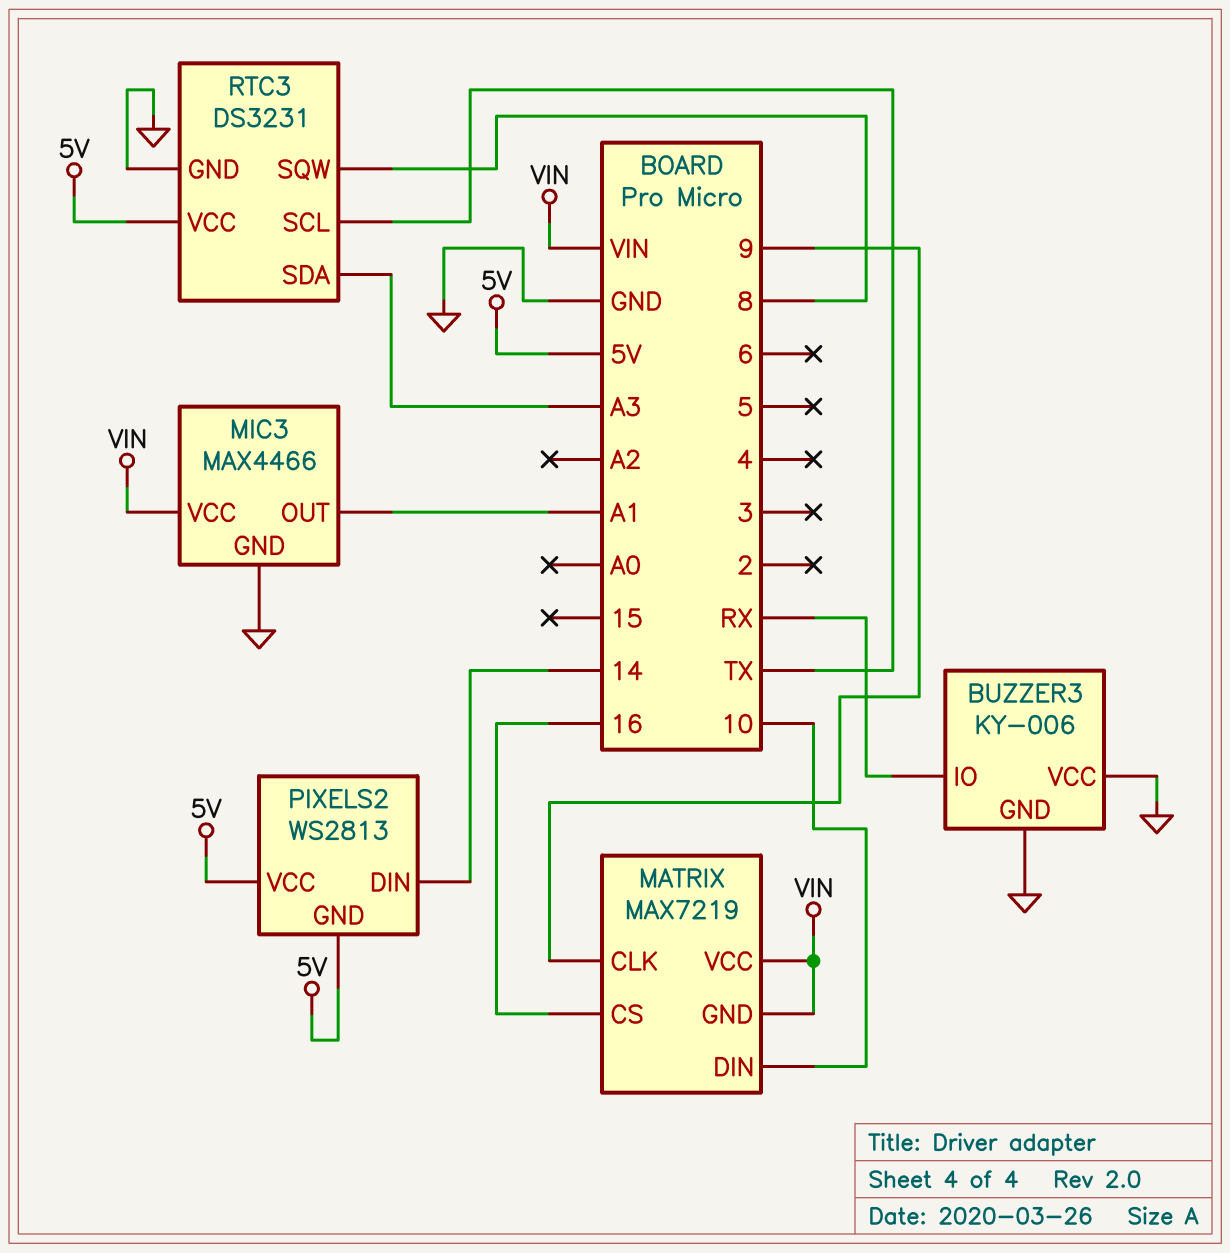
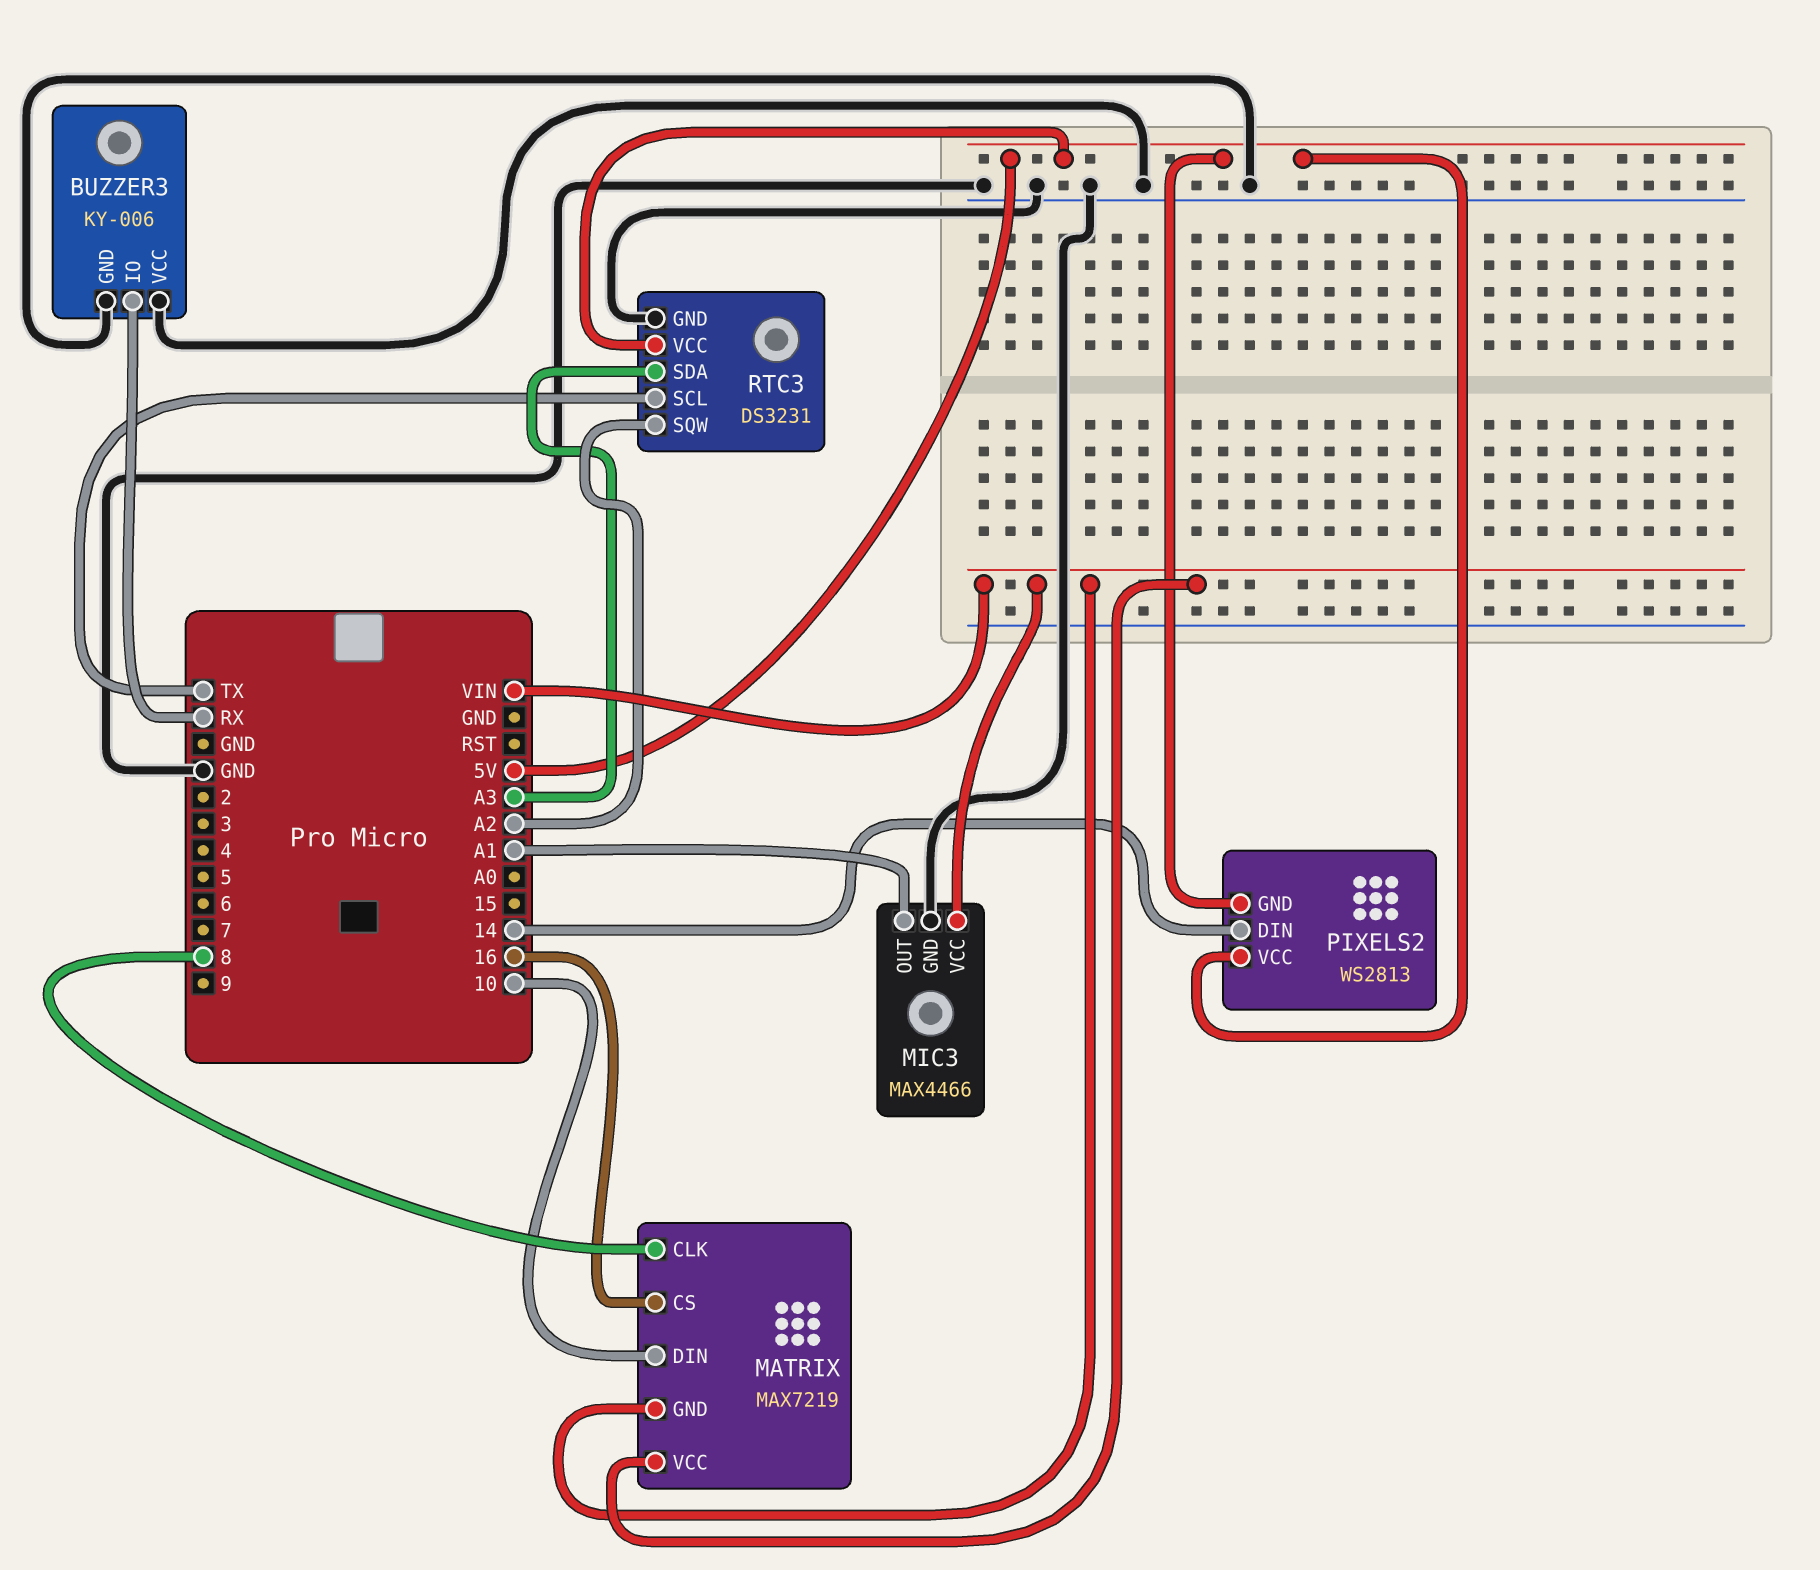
MATRIX pin CLK: 9 -> 8
RTC3 pin SQW: 8 -> A2

